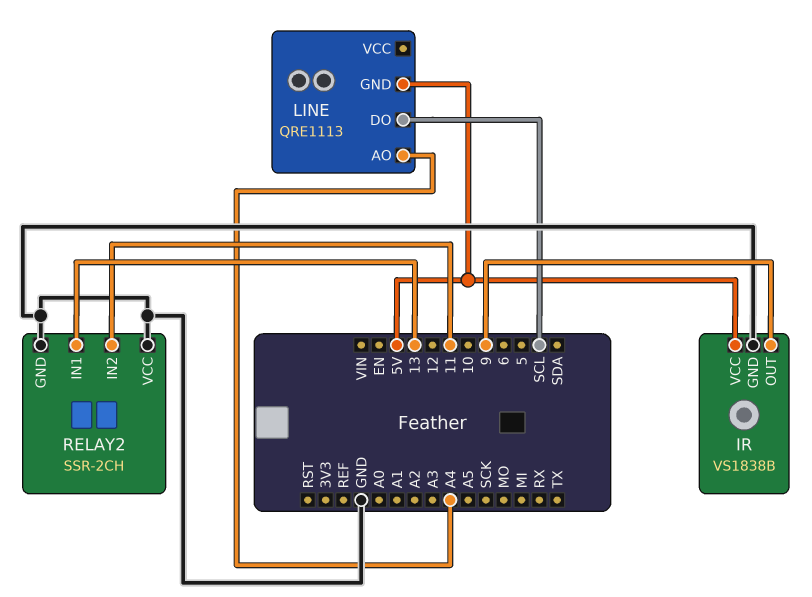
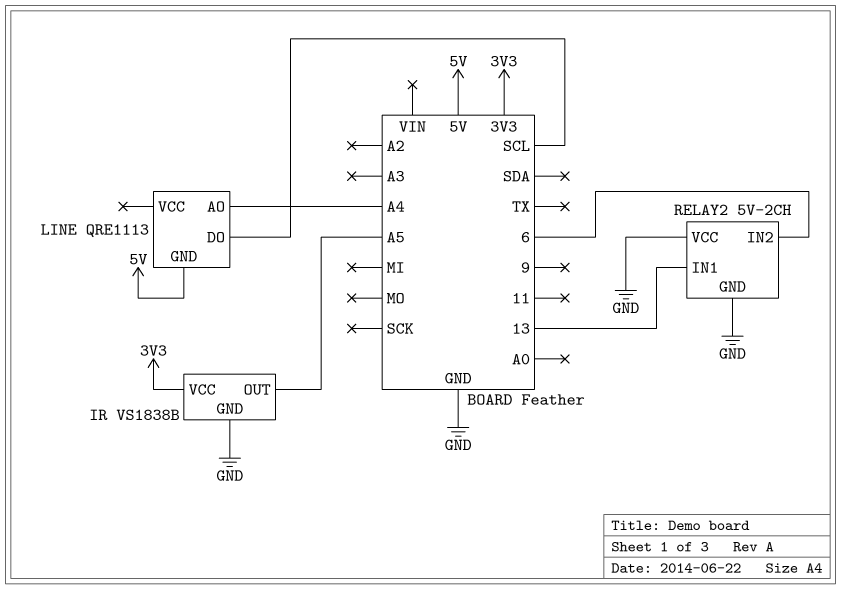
IR pin OUT: 9 -> A5
IR pin VCC: 5V -> 3V3
RELAY2: SSR-2CH -> 5V-2CH
RELAY2 pin IN2: 11 -> 6

